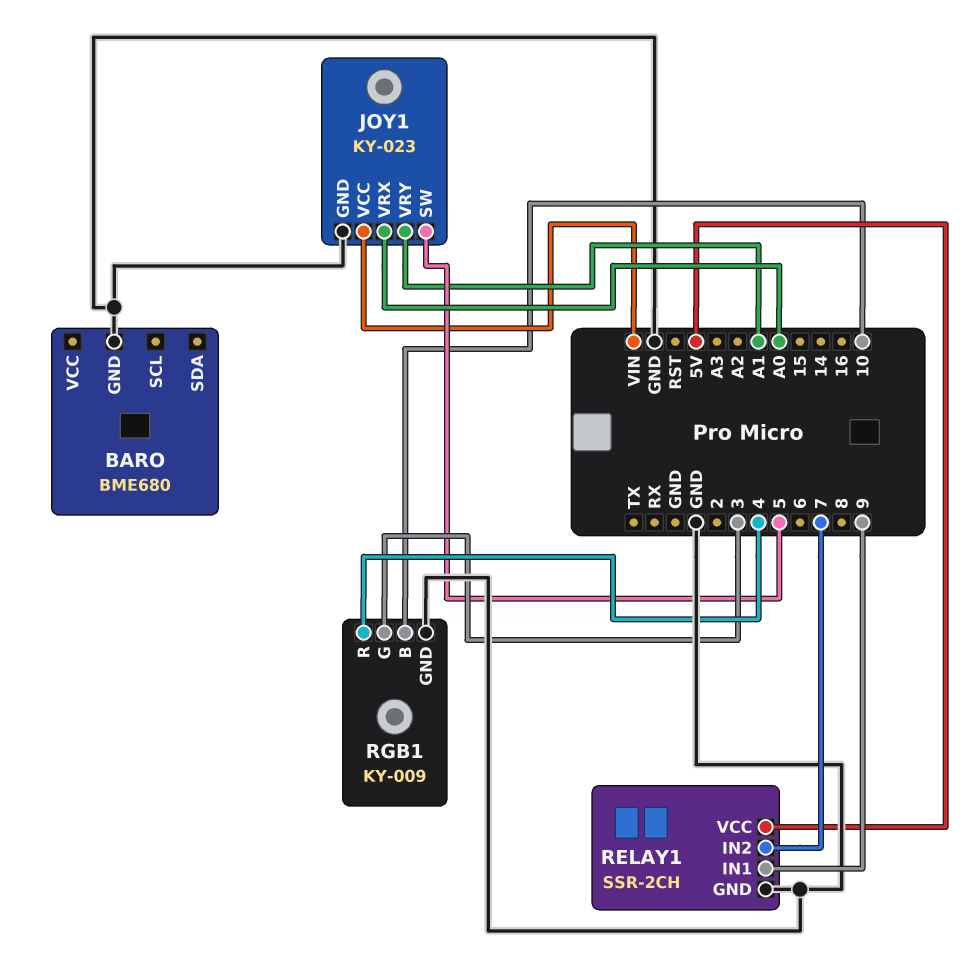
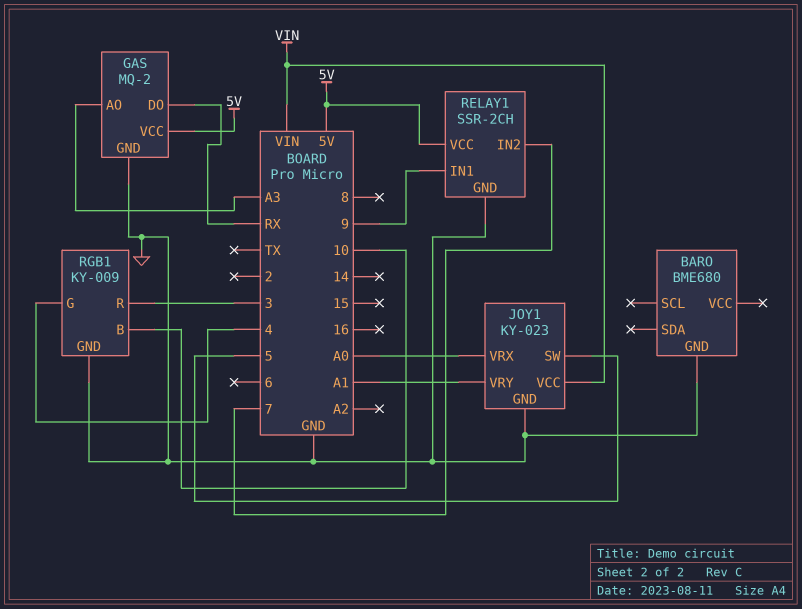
GAS: none -> MQ-2
GAS pin AO: none -> A3
GAS pin DO: none -> RX
GAS pin GND: none -> GND
GAS pin VCC: none -> 5V
RGB1 pin G: 3 -> 4
RGB1 pin R: 4 -> 3

